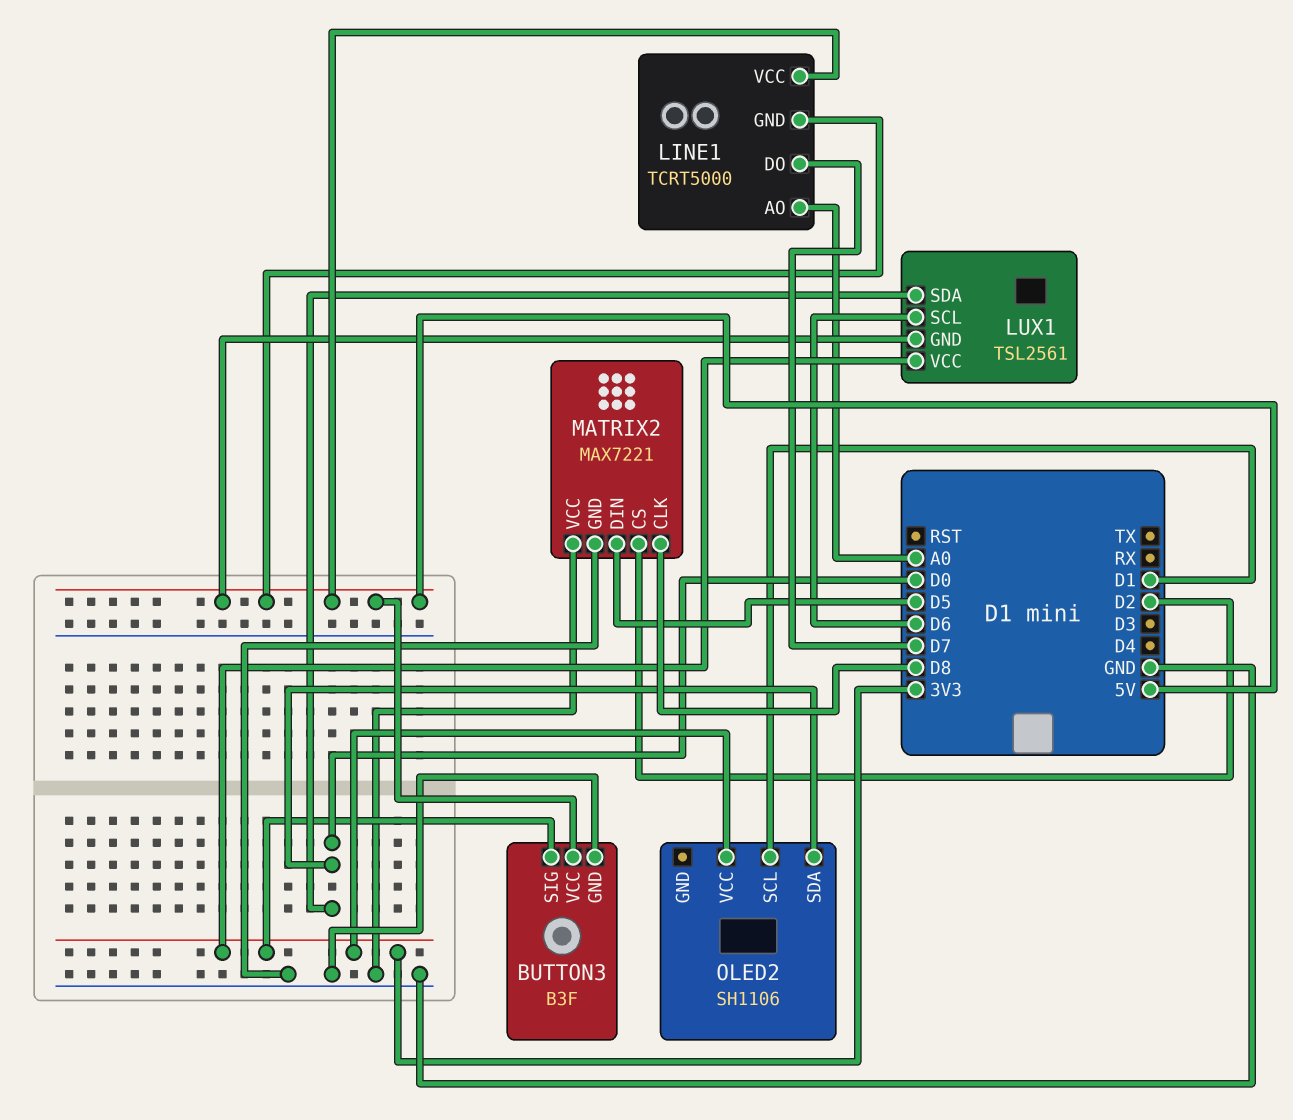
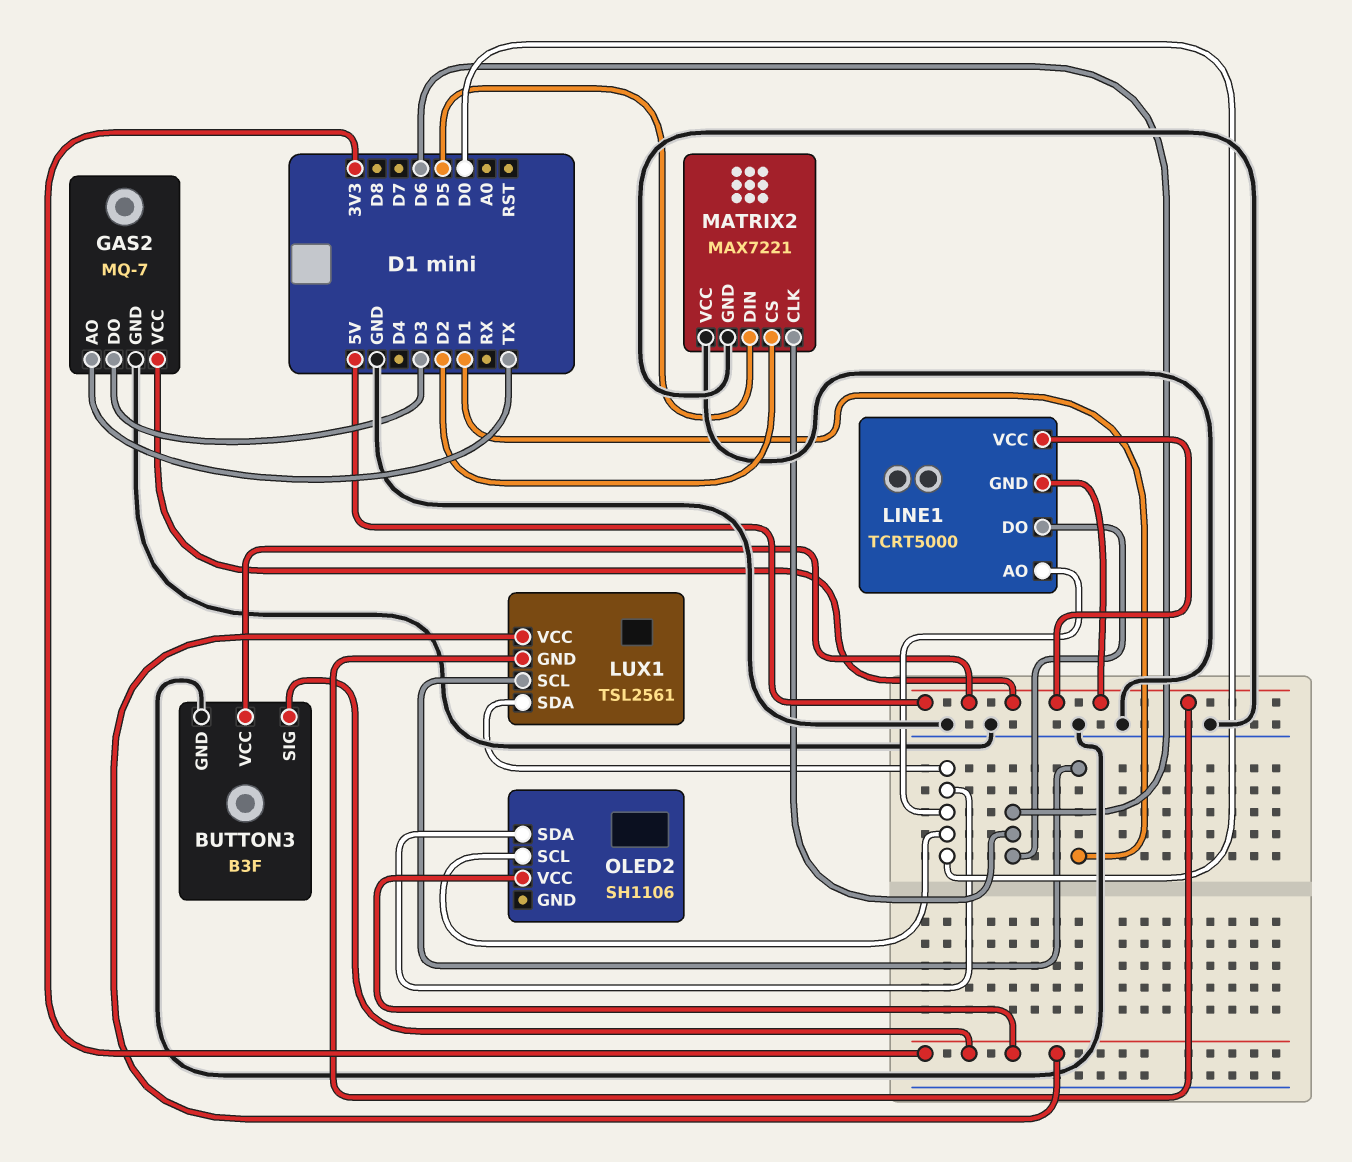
GAS2: none -> MQ-7
GAS2 pin AO: none -> TX
GAS2 pin DO: none -> D3
GAS2 pin GND: none -> GND
GAS2 pin VCC: none -> 5V
LINE1 pin AO: A0 -> D0
LINE1 pin DO: D7 -> D6
LUX1 pin SCL: D6 -> D1
MATRIX2 pin CLK: D8 -> D6
OLED2 pin SCL: D1 -> D0

